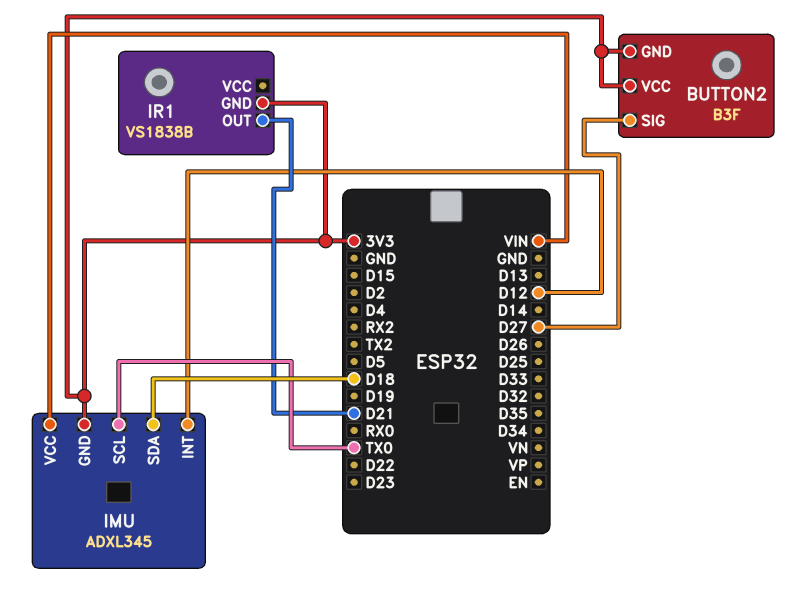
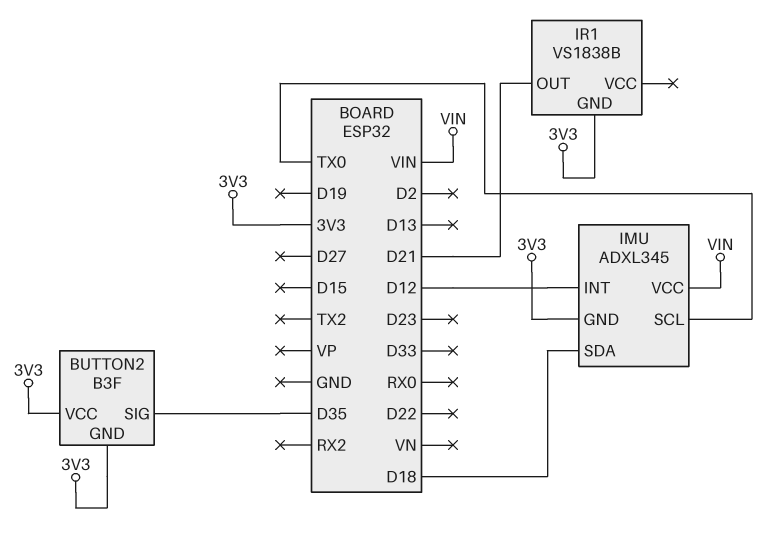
BUTTON2 pin SIG: D27 -> D35

